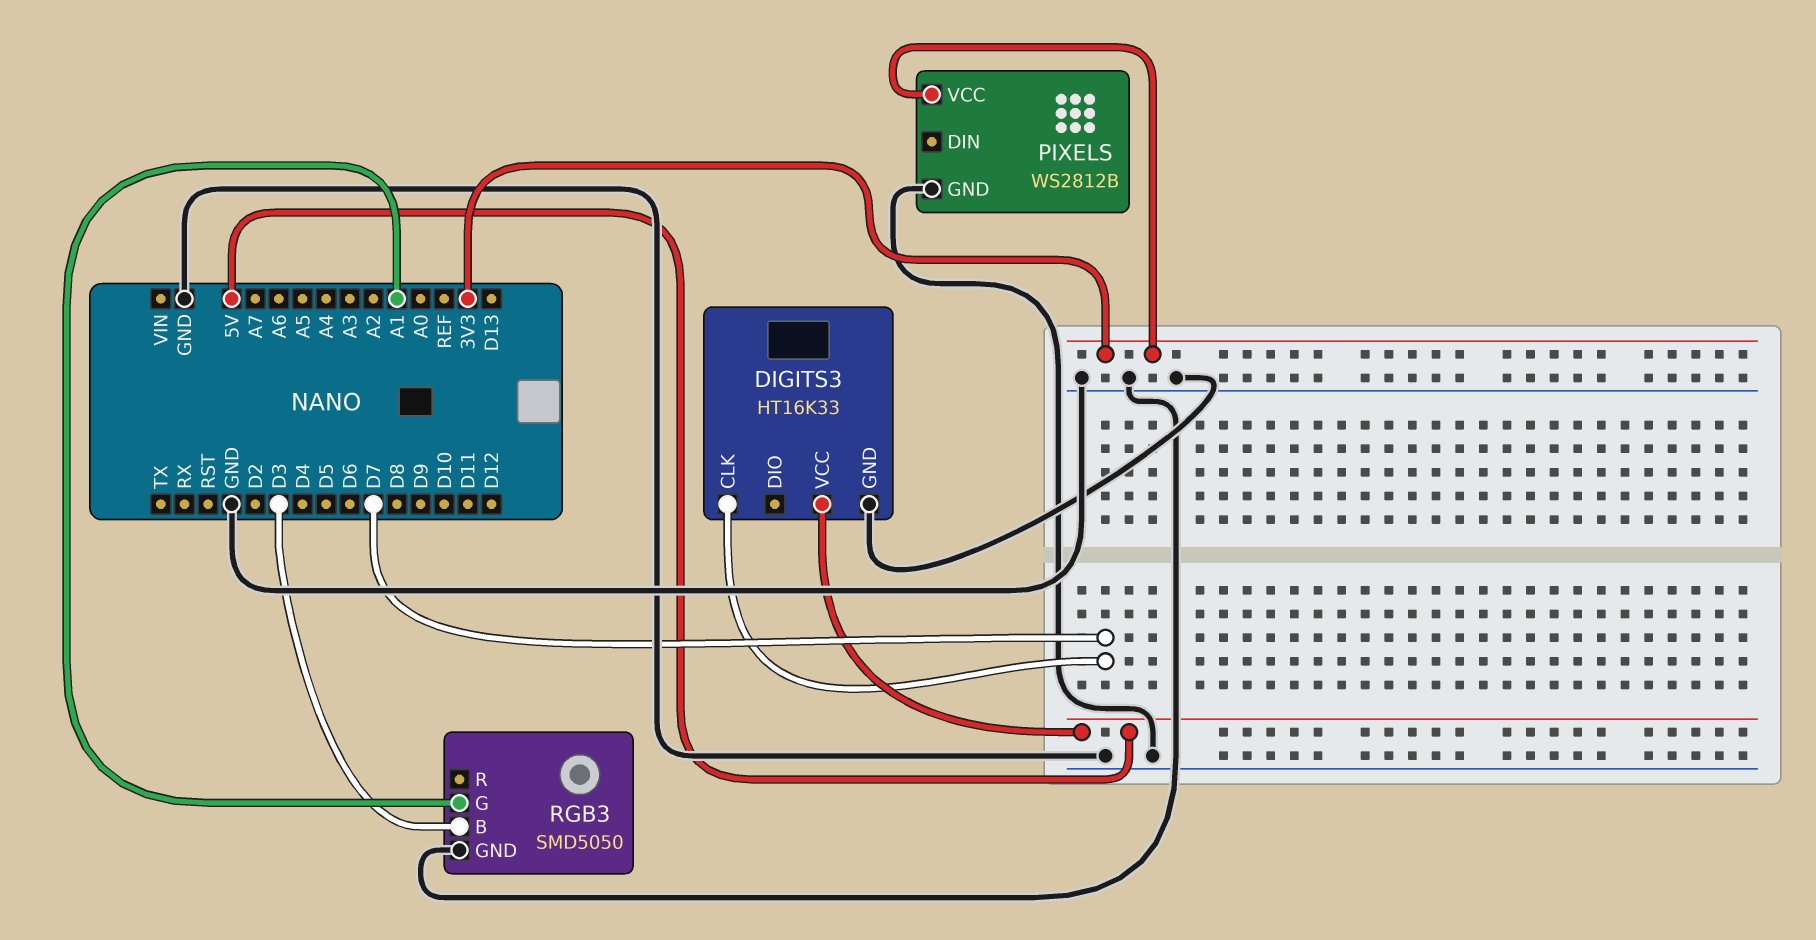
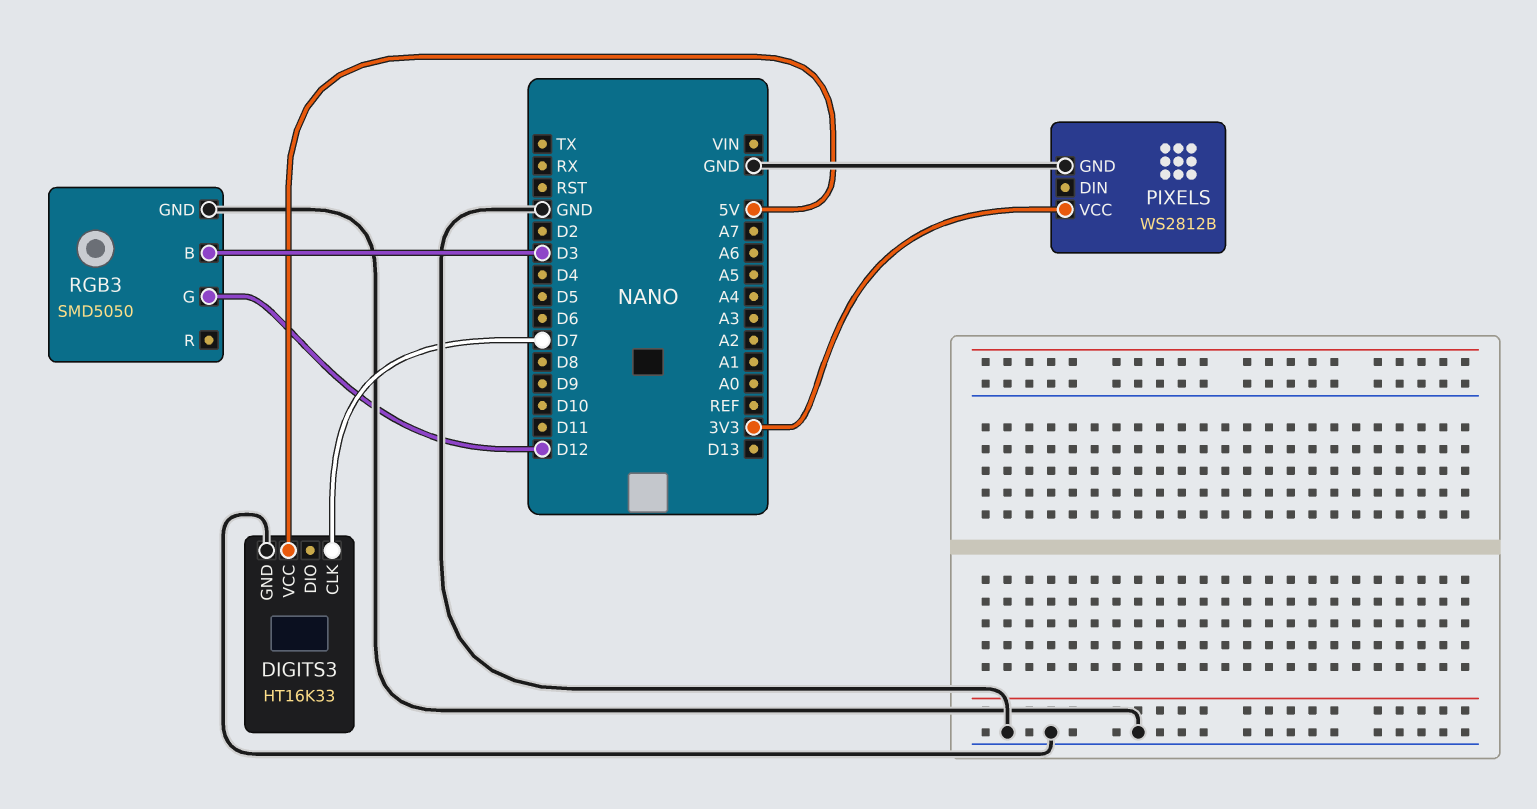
RGB3 pin G: A1 -> D12

